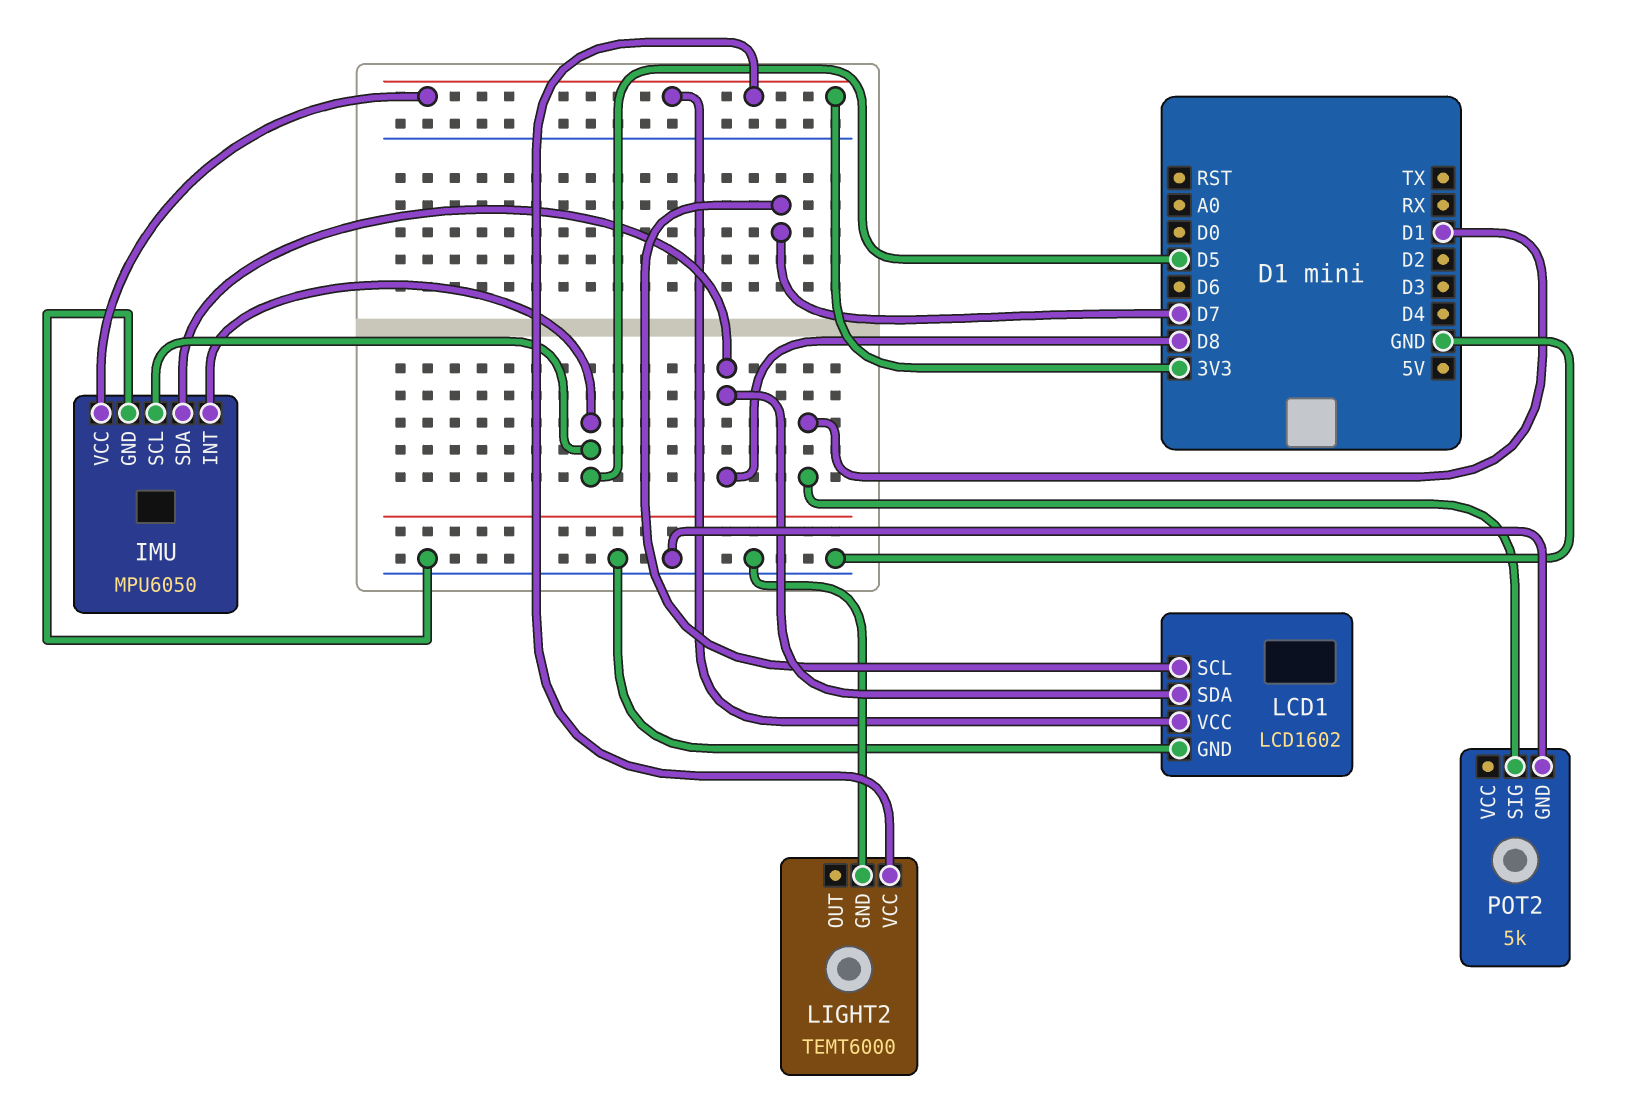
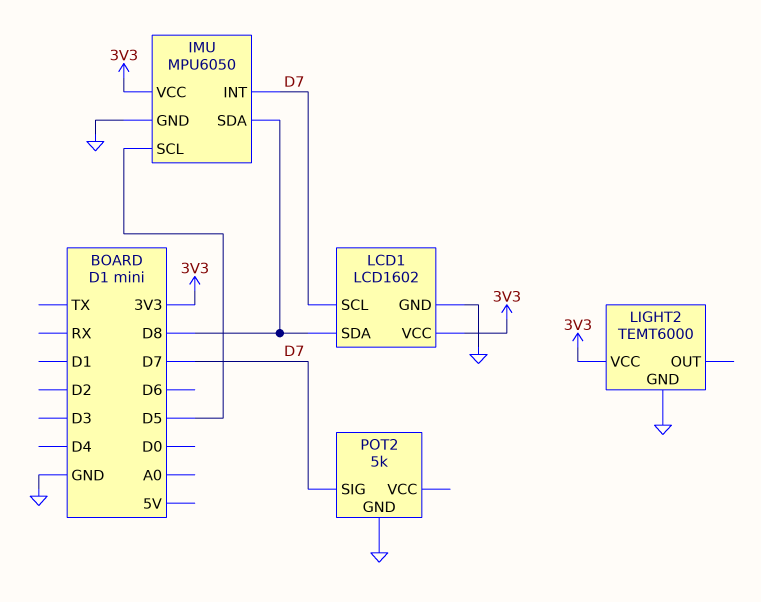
IMU pin INT: D5 -> D7
POT2 pin SIG: D1 -> D7

